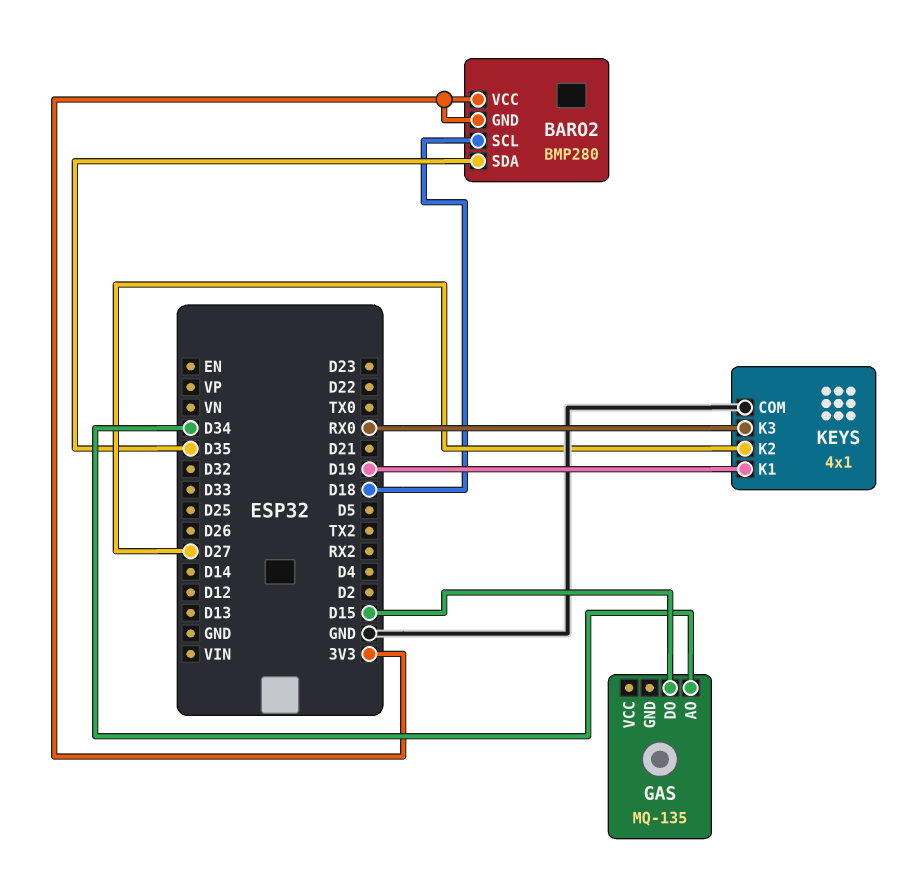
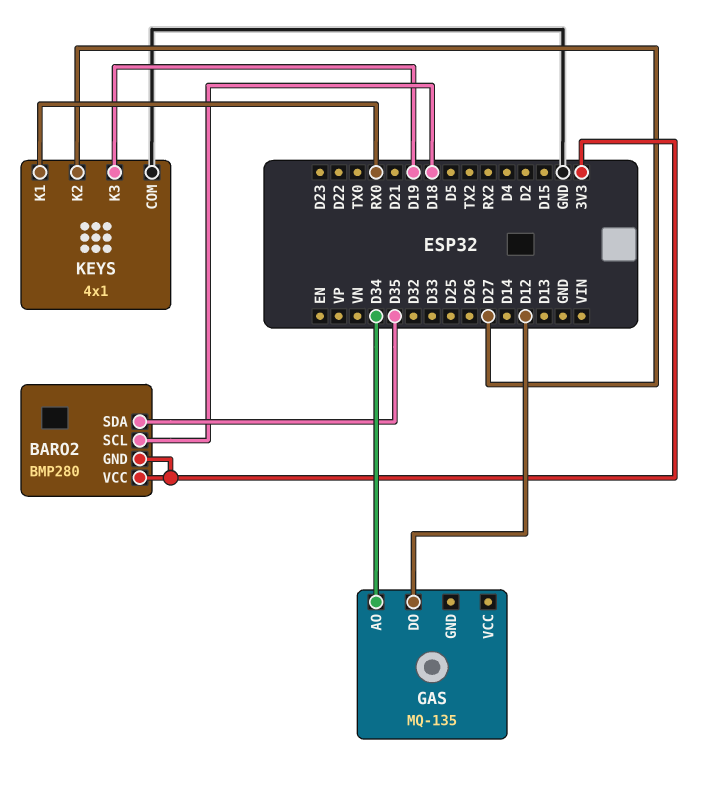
GAS pin DO: D15 -> D12
KEYS pin K1: D19 -> RX0
KEYS pin K3: RX0 -> D19

